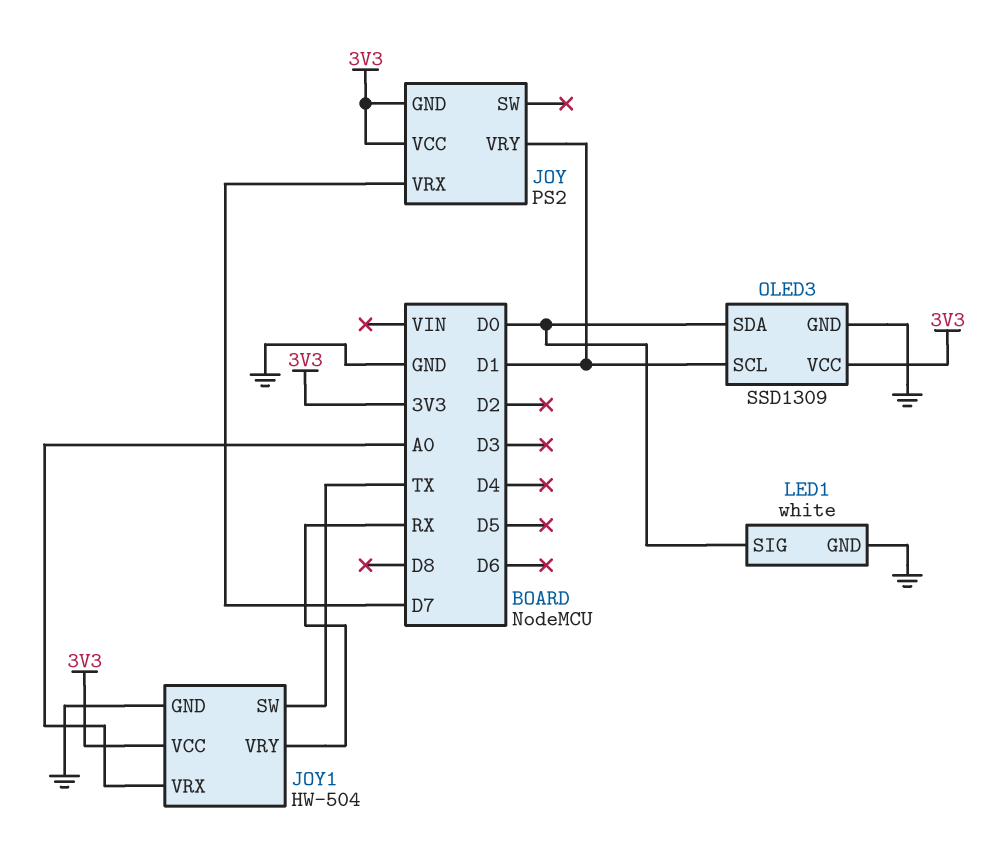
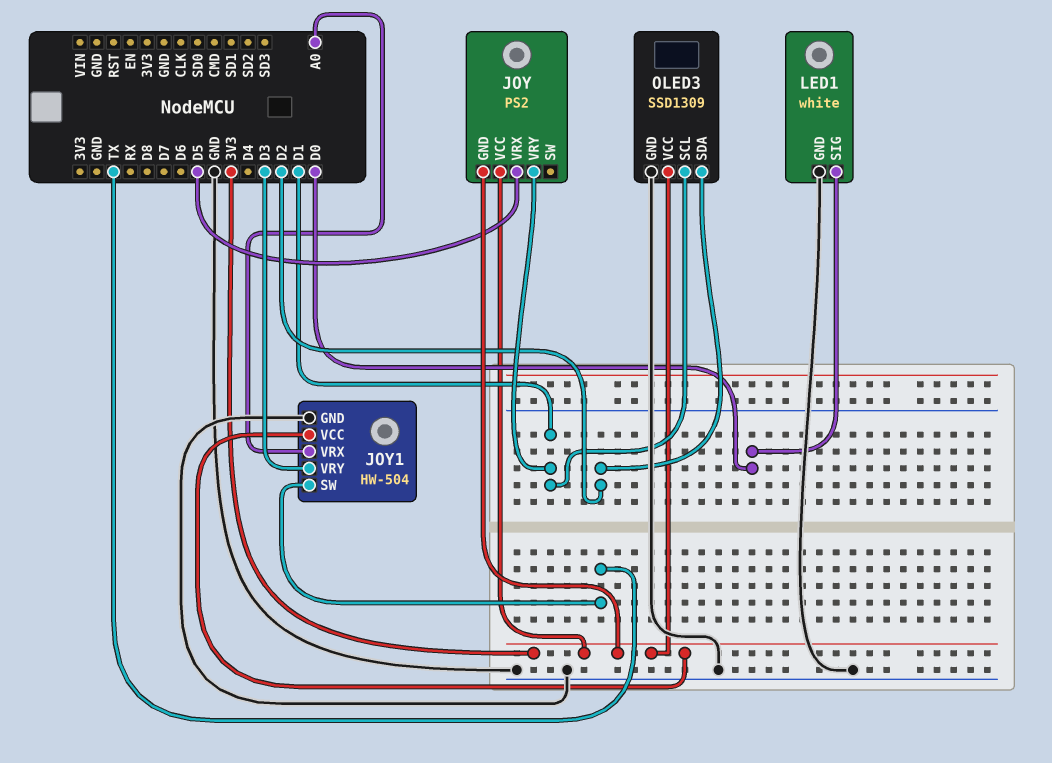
JOY pin VRX: D7 -> D5
JOY1 pin VRY: RX -> D3
OLED3 pin SDA: D0 -> D2

